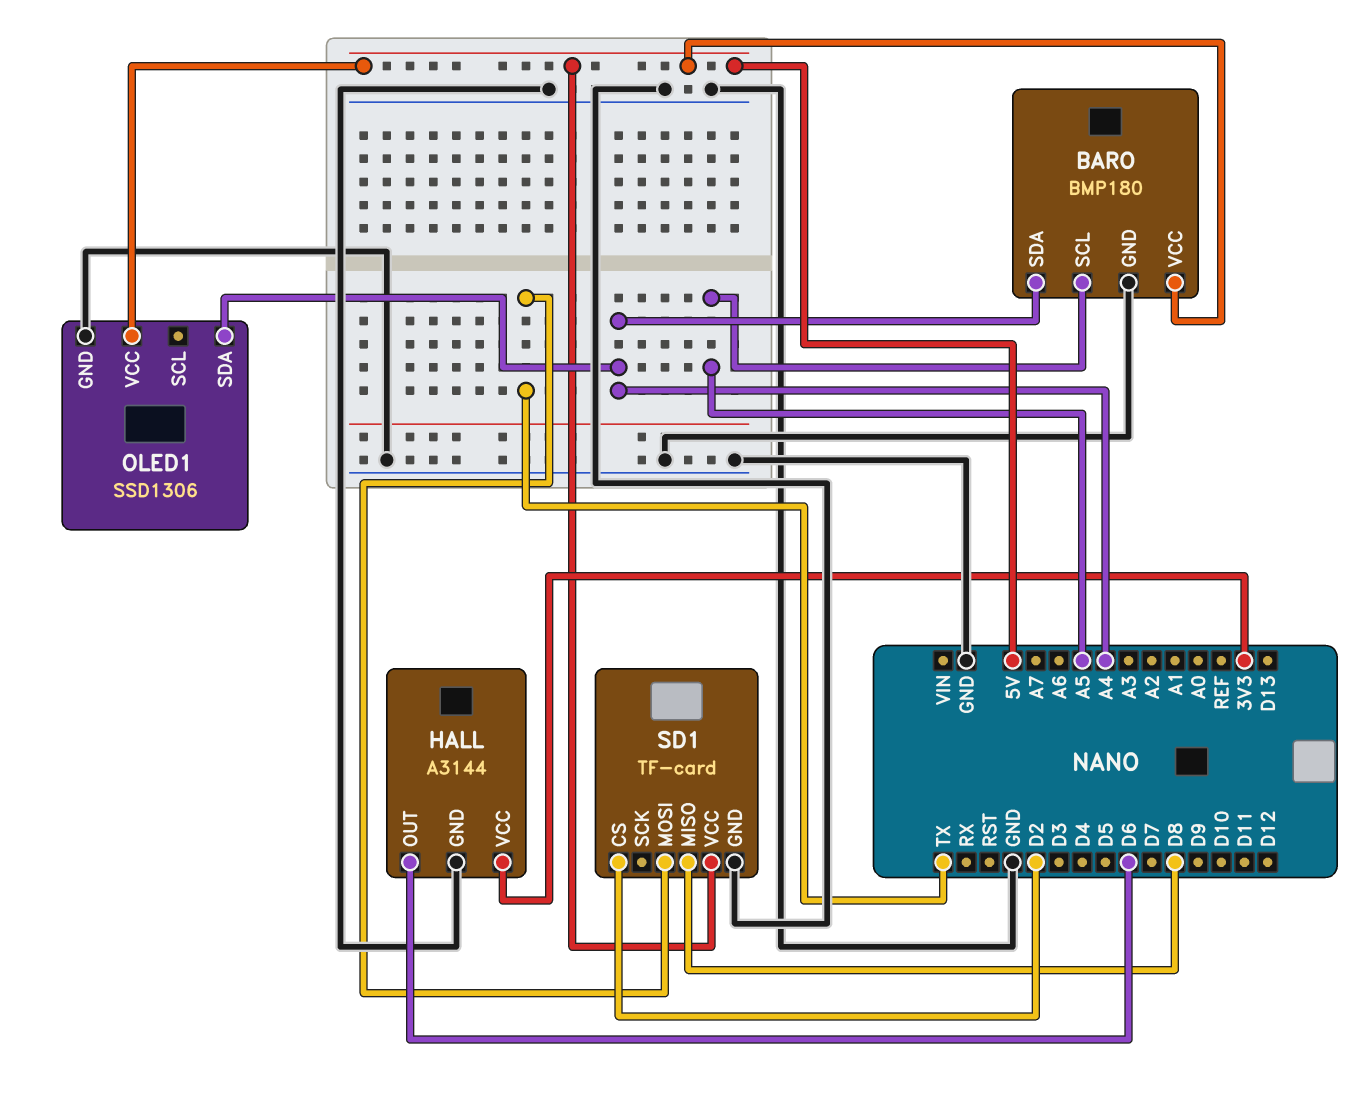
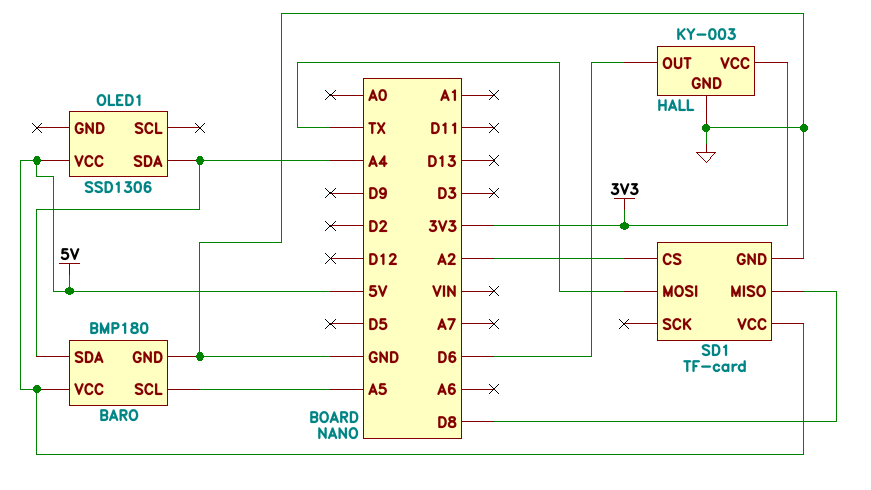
HALL: A3144 -> KY-003
OLED1 pin GND: GND -> none
SD1 pin CS: D2 -> A2

